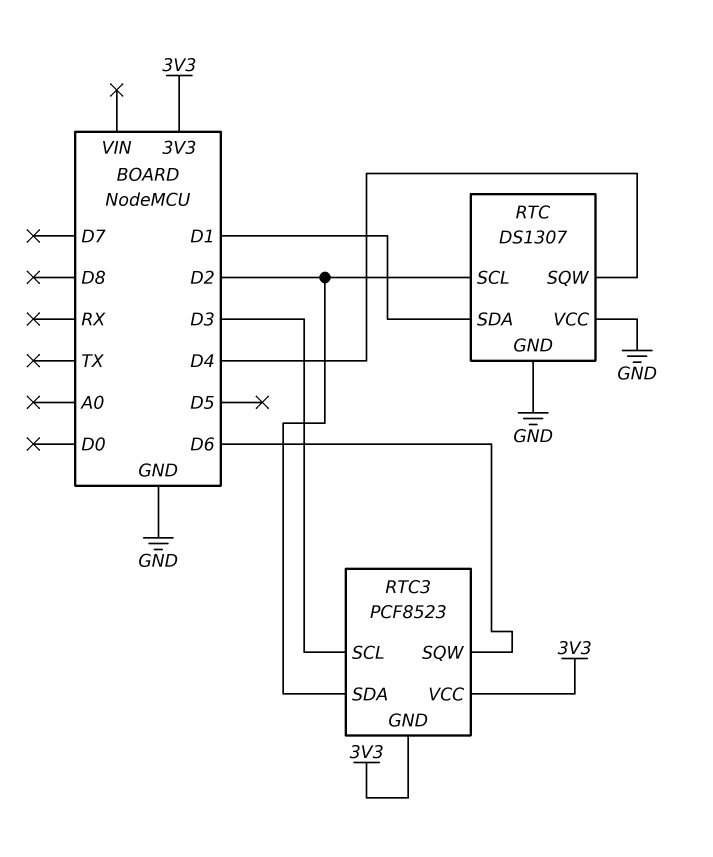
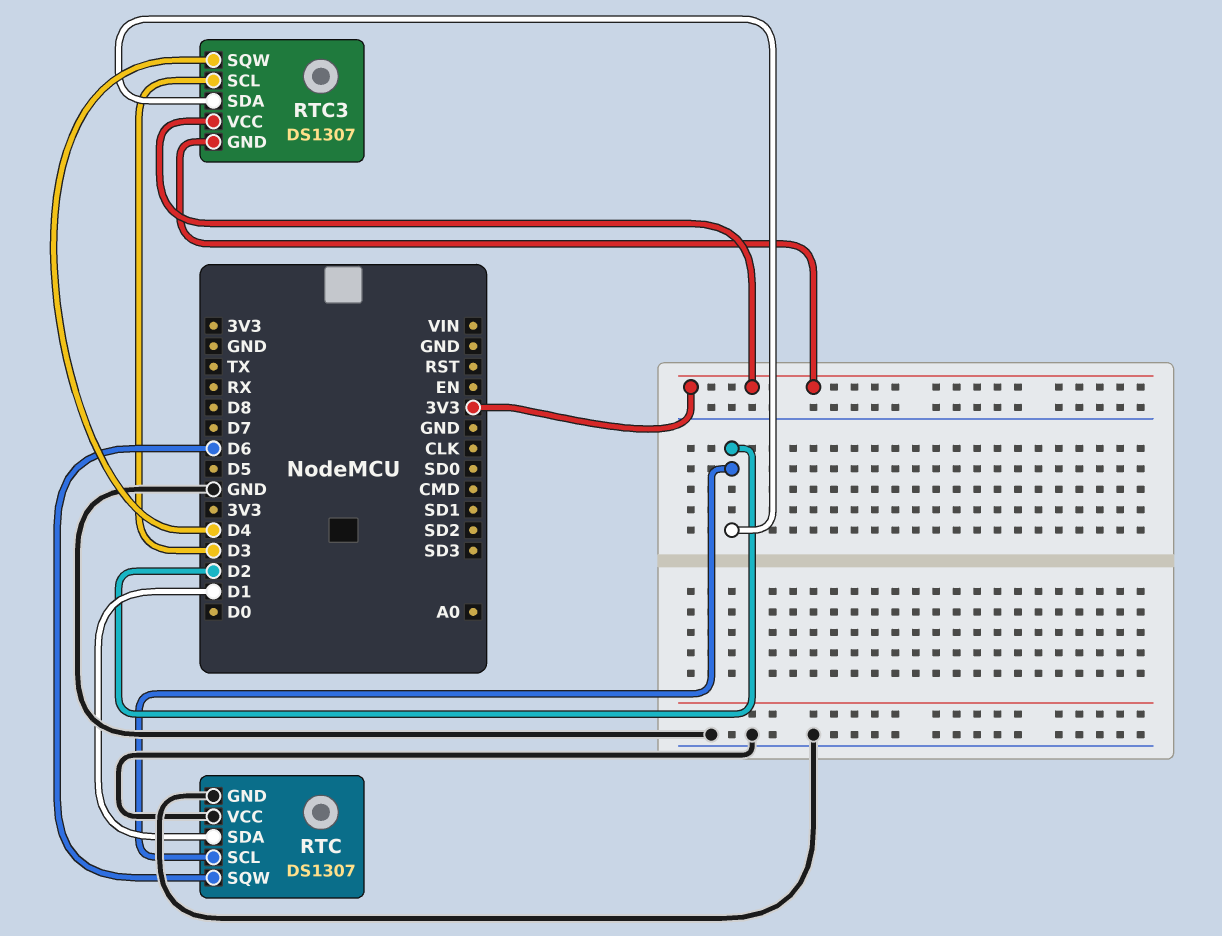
RTC pin SQW: D4 -> D6
RTC3: PCF8523 -> DS1307
RTC3 pin SQW: D6 -> D4

